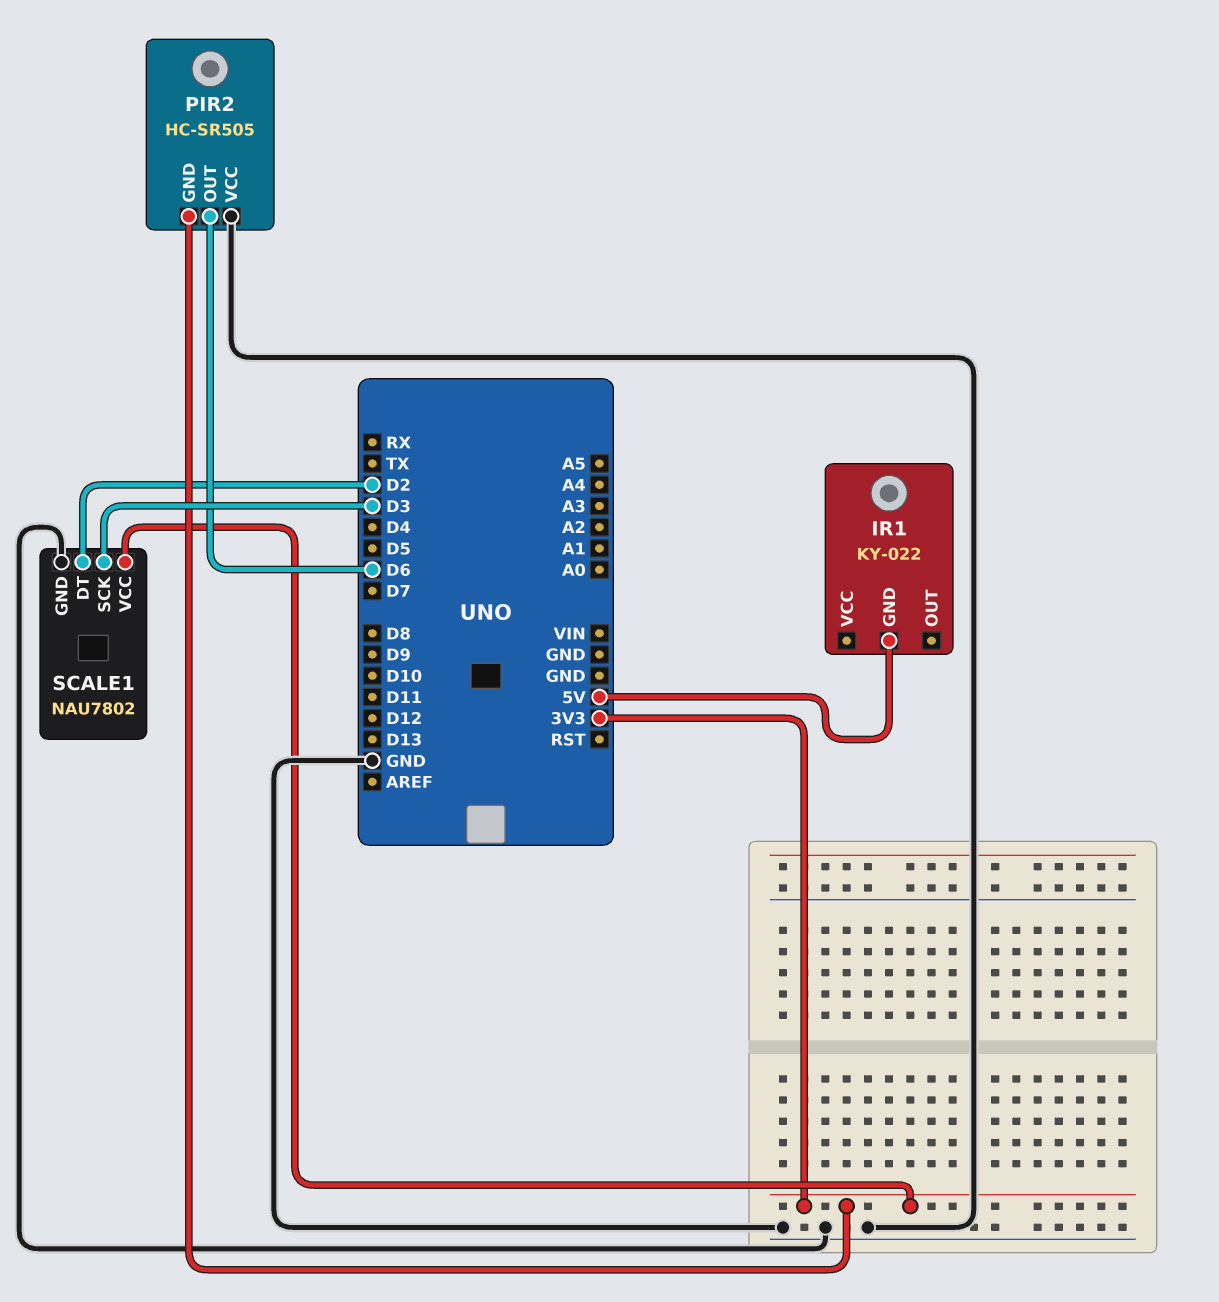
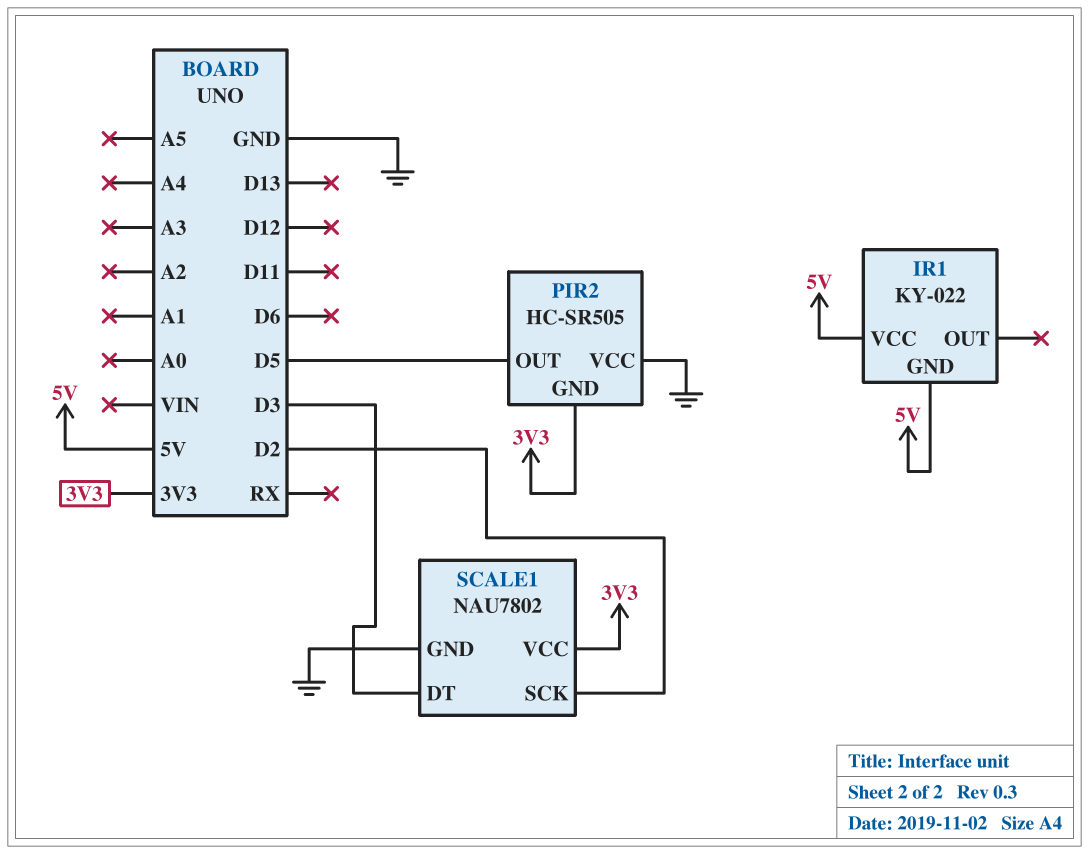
IR1 pin VCC: none -> 5V
PIR2 pin OUT: D6 -> D5
SCALE1 pin DT: D2 -> D3
SCALE1 pin SCK: D3 -> D2

